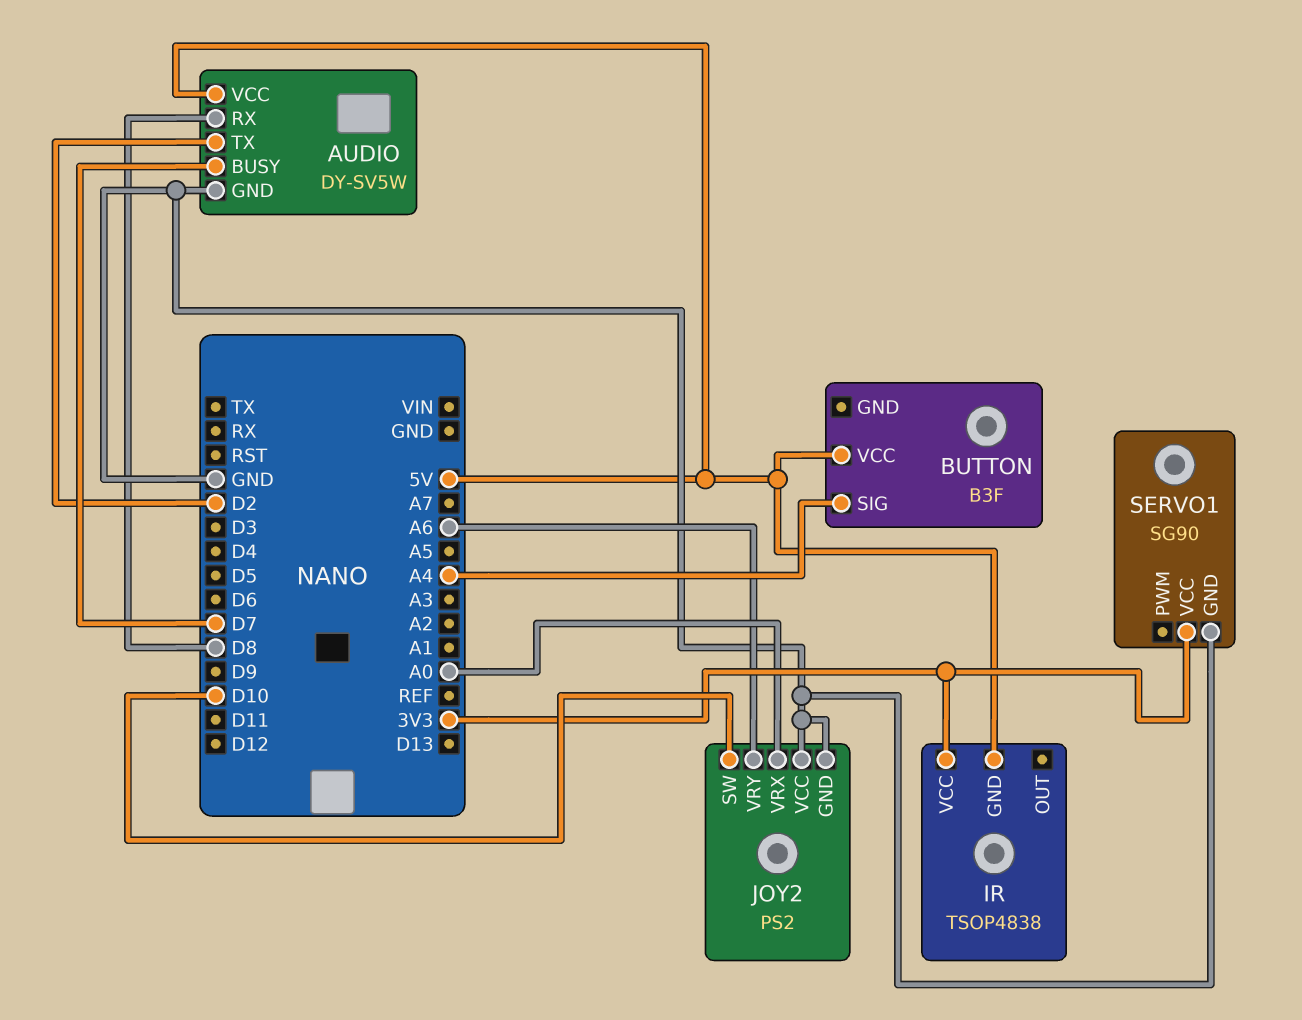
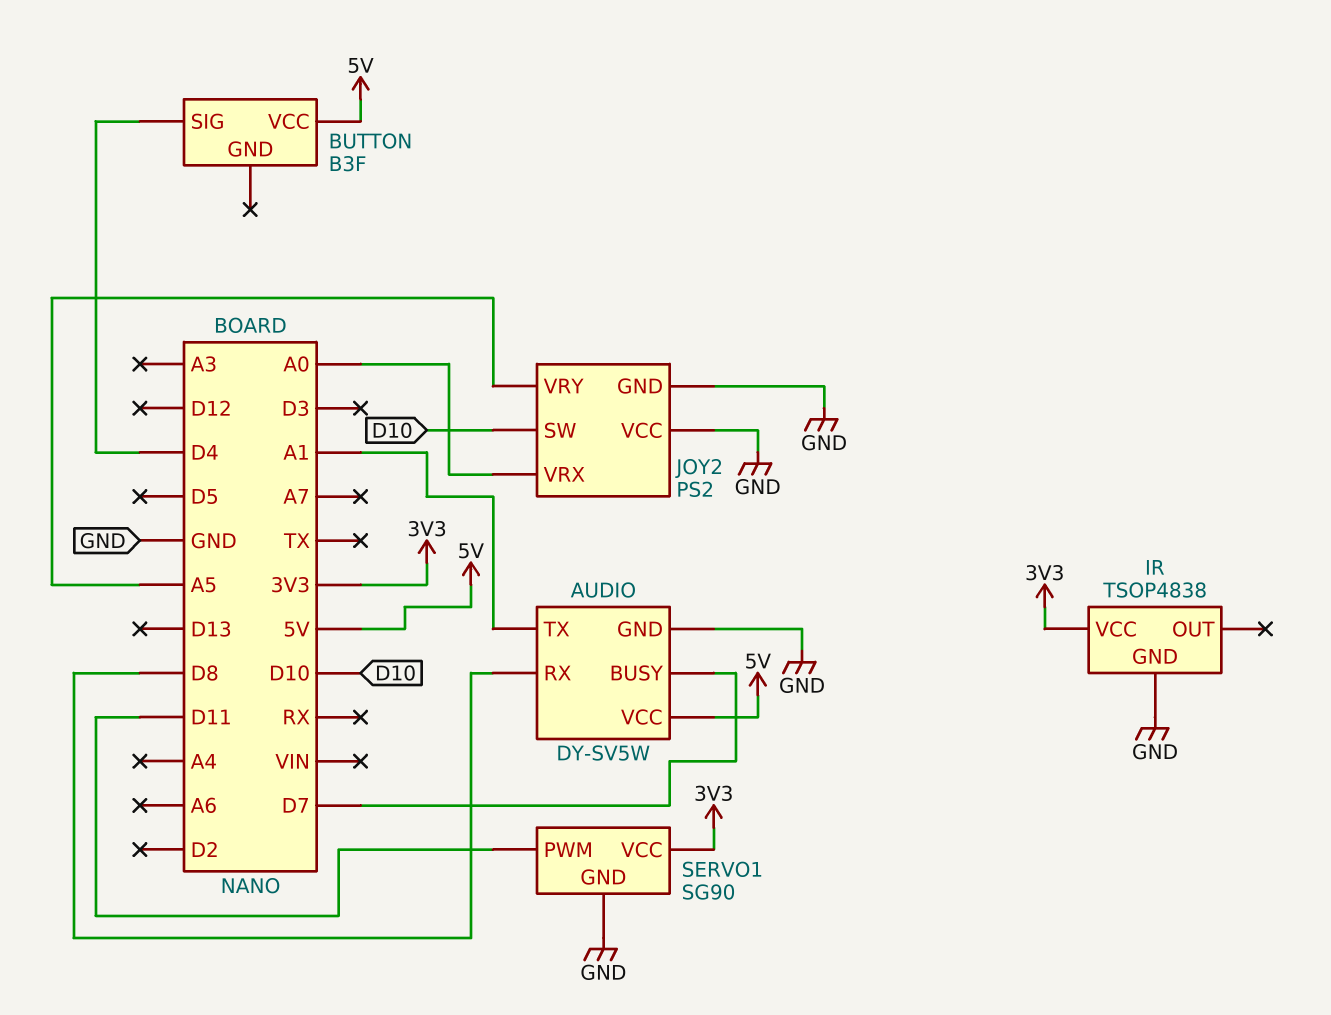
AUDIO pin TX: D2 -> A1
BUTTON pin SIG: A4 -> D4
IR pin GND: 5V -> GND
JOY2 pin VRY: A6 -> A5
SERVO1 pin PWM: none -> D11

